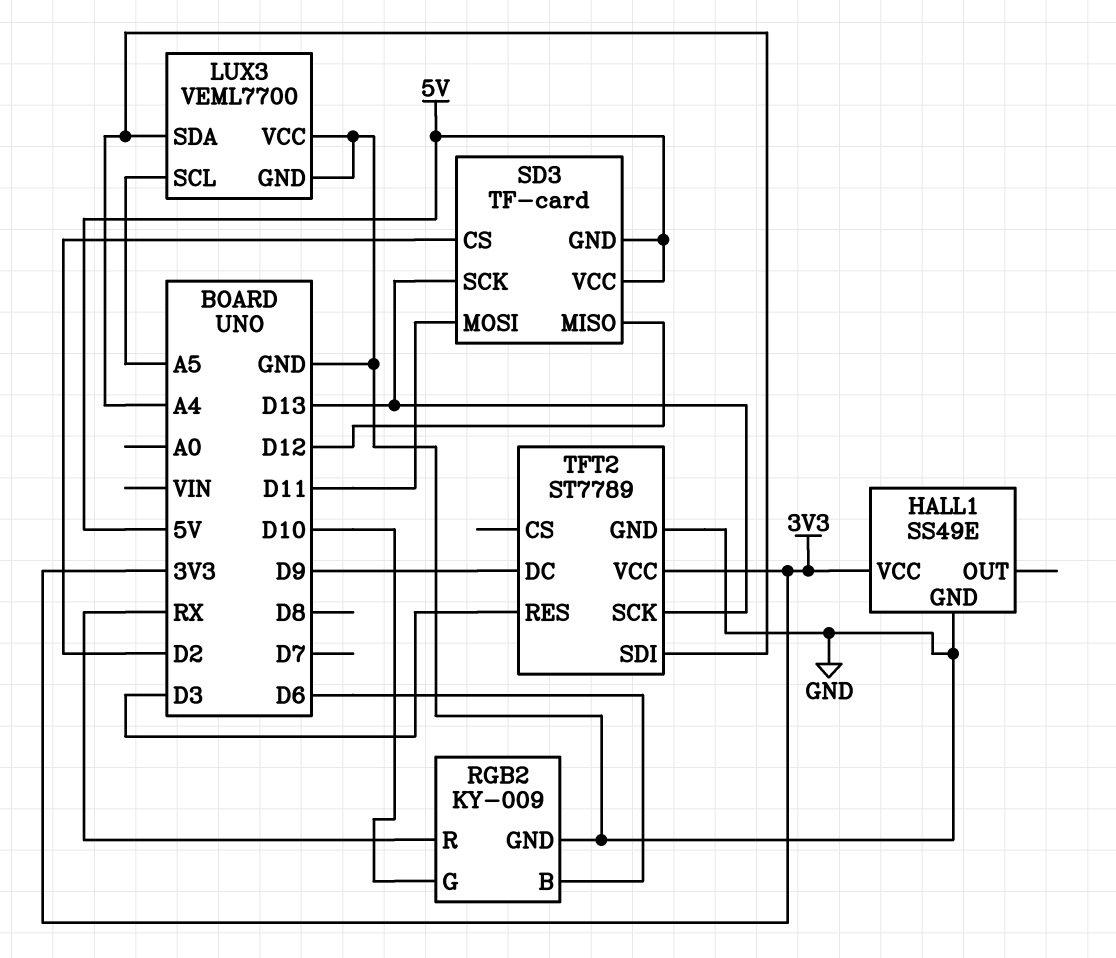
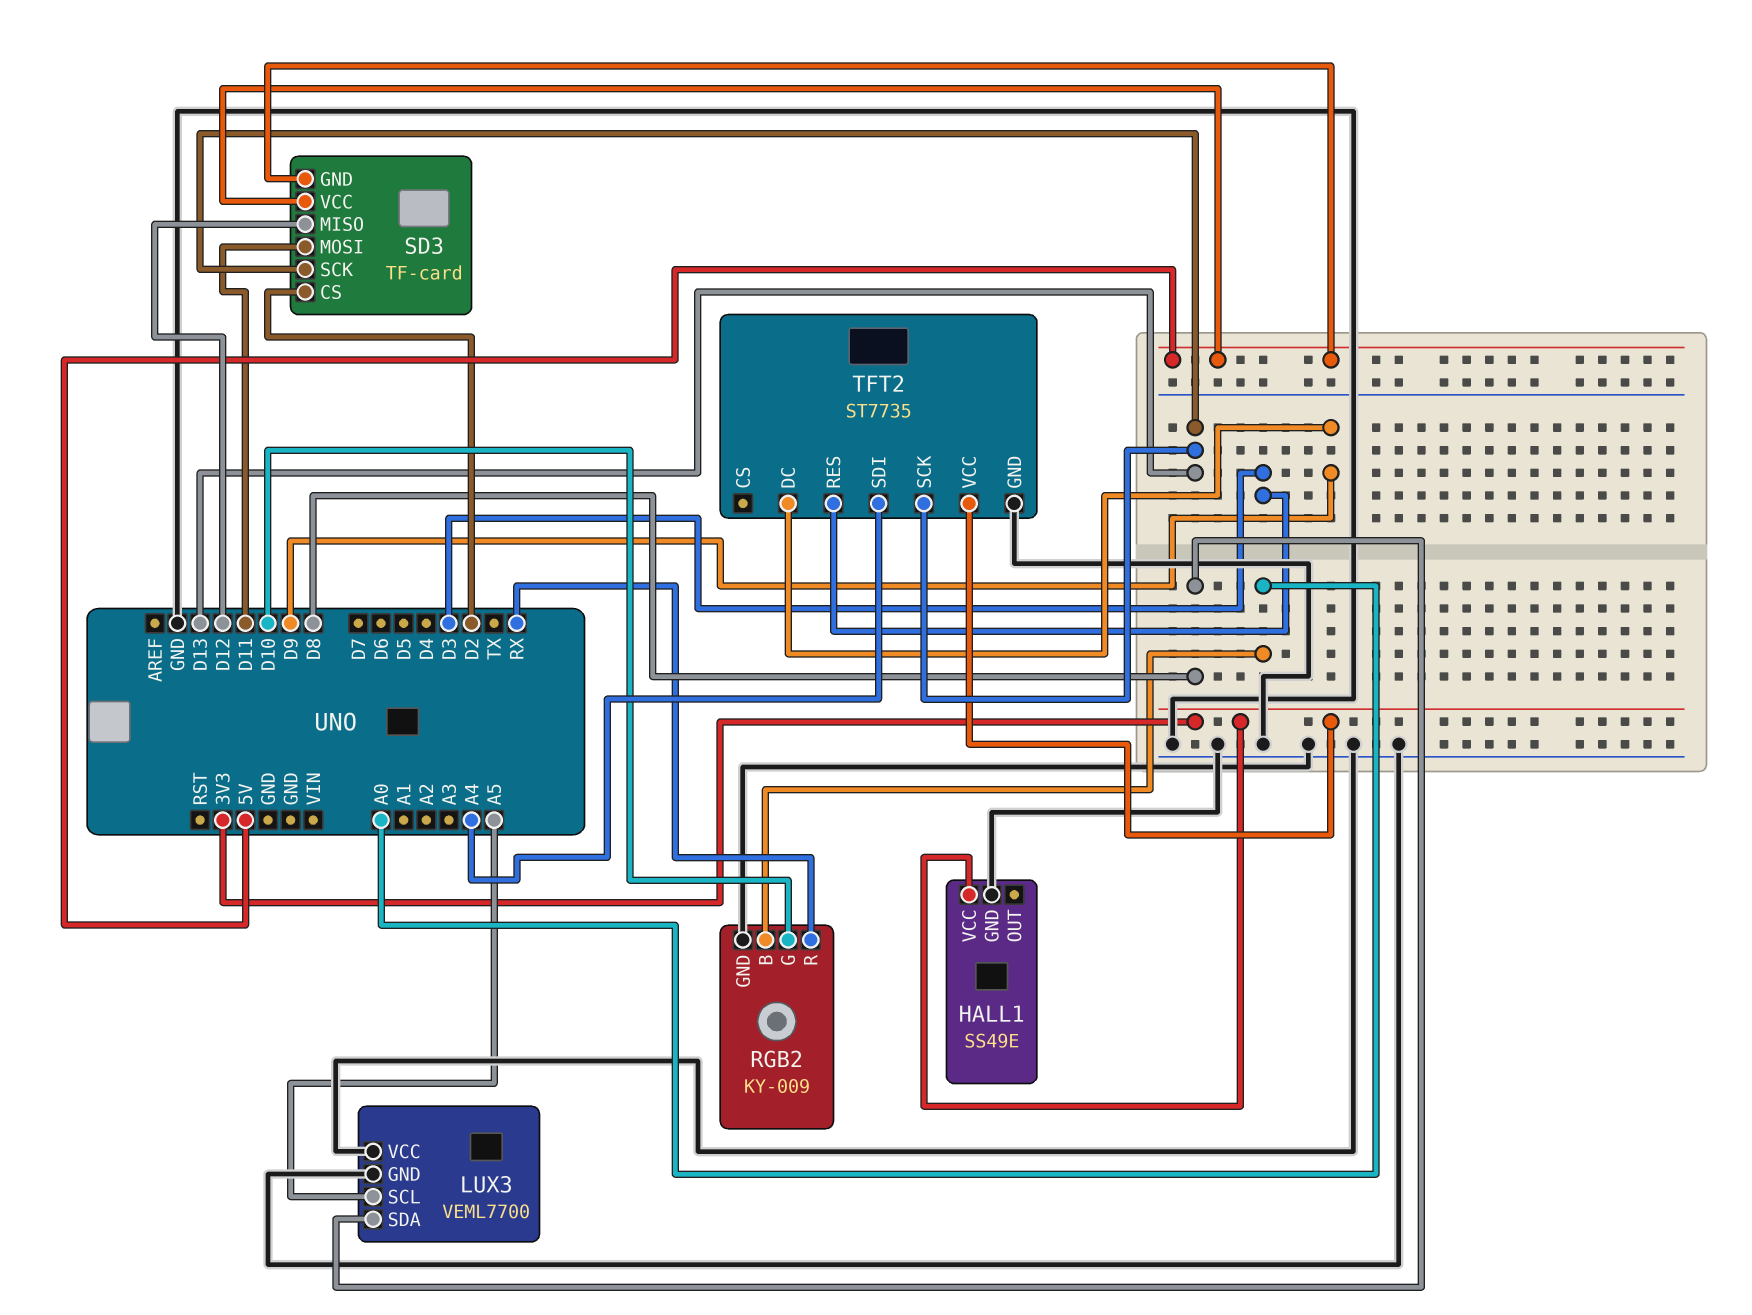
LUX3 pin SDA: A4 -> D8
RGB2 pin B: D6 -> A0
TFT2: ST7789 -> ST7735

